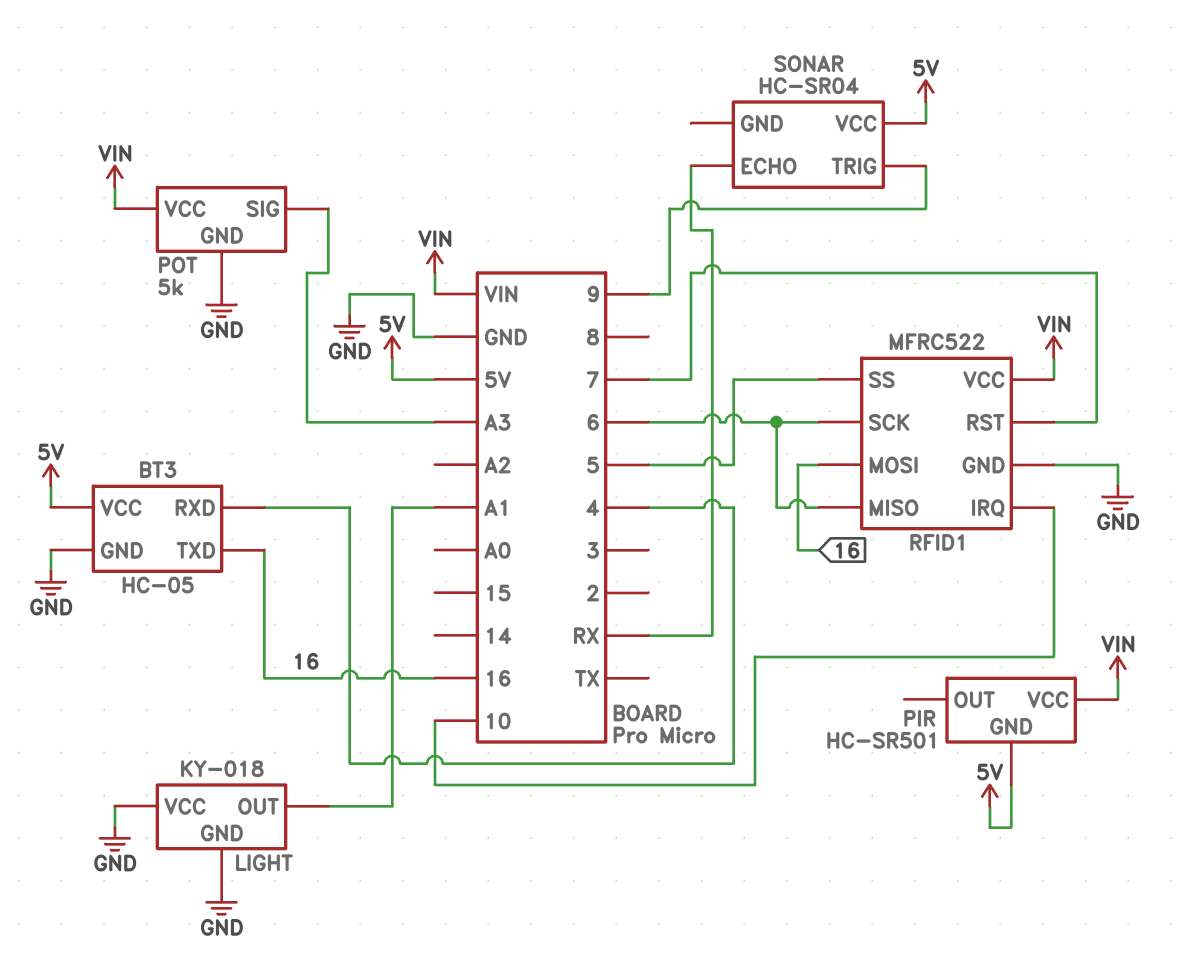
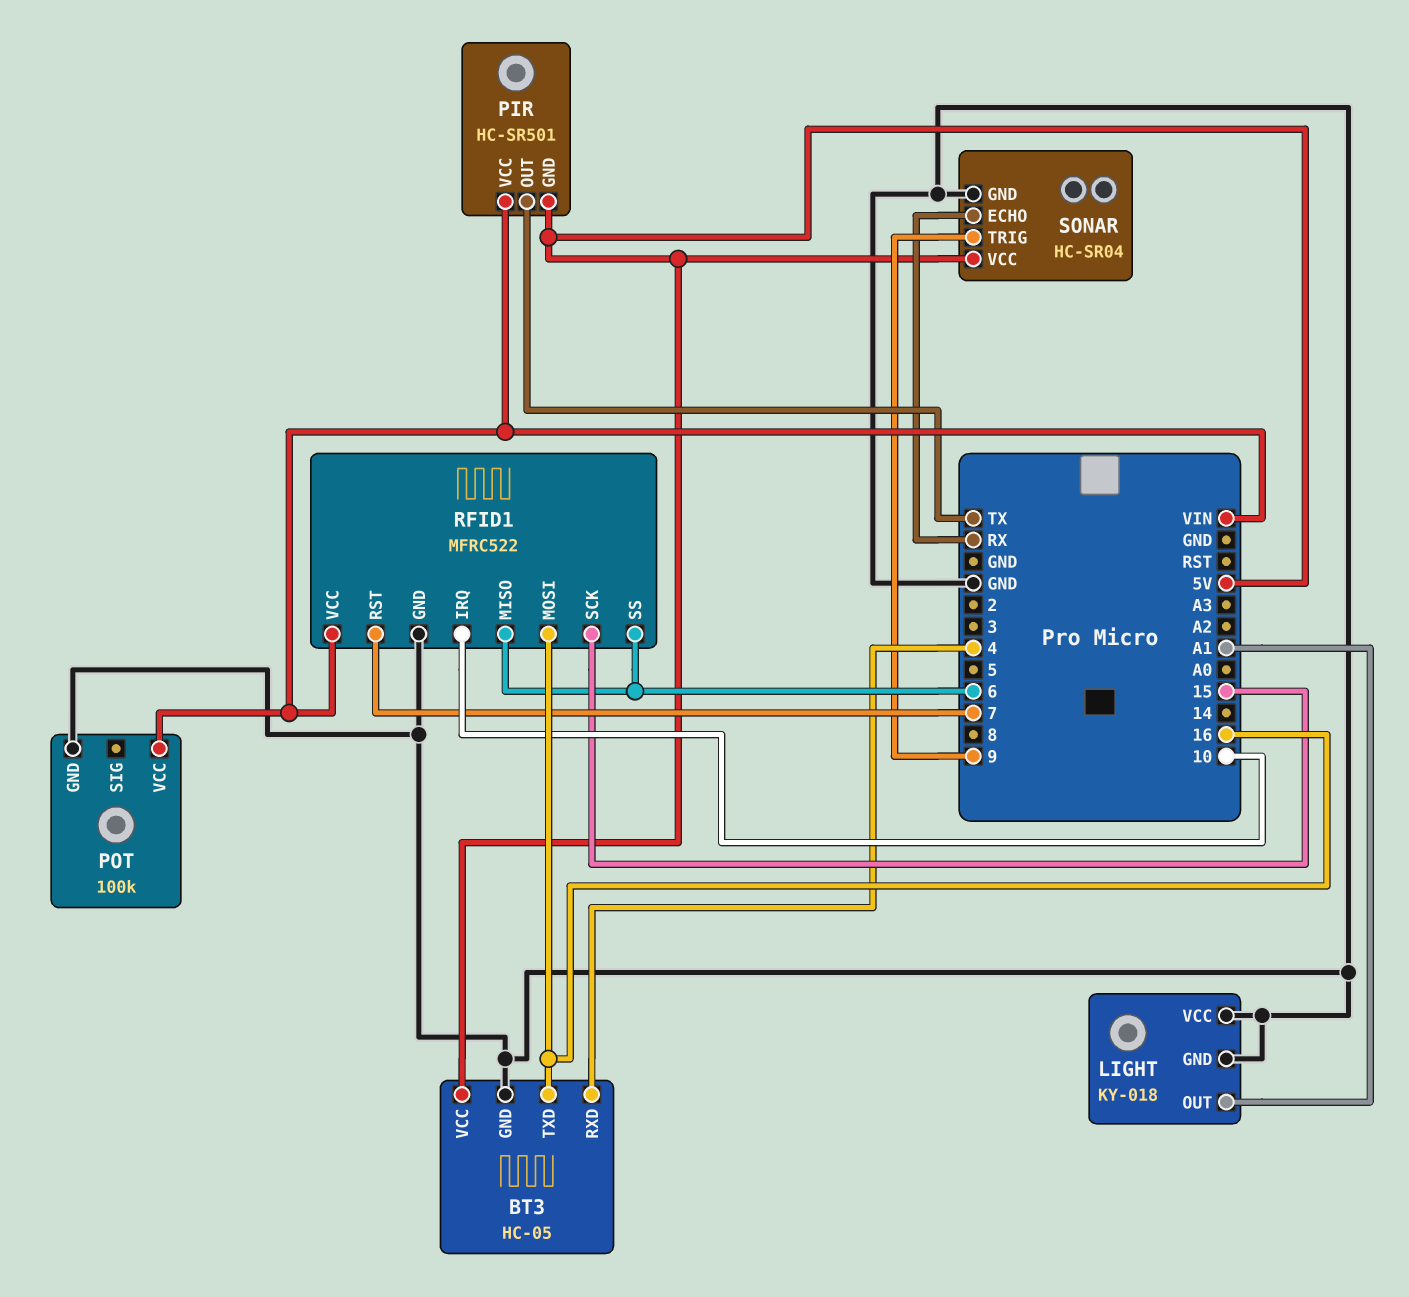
PIR pin OUT: none -> TX
POT: 5k -> 100k
POT pin SIG: A3 -> none
RFID1 pin SCK: 6 -> 15
RFID1 pin SS: 5 -> 6
SONAR pin GND: none -> GND

